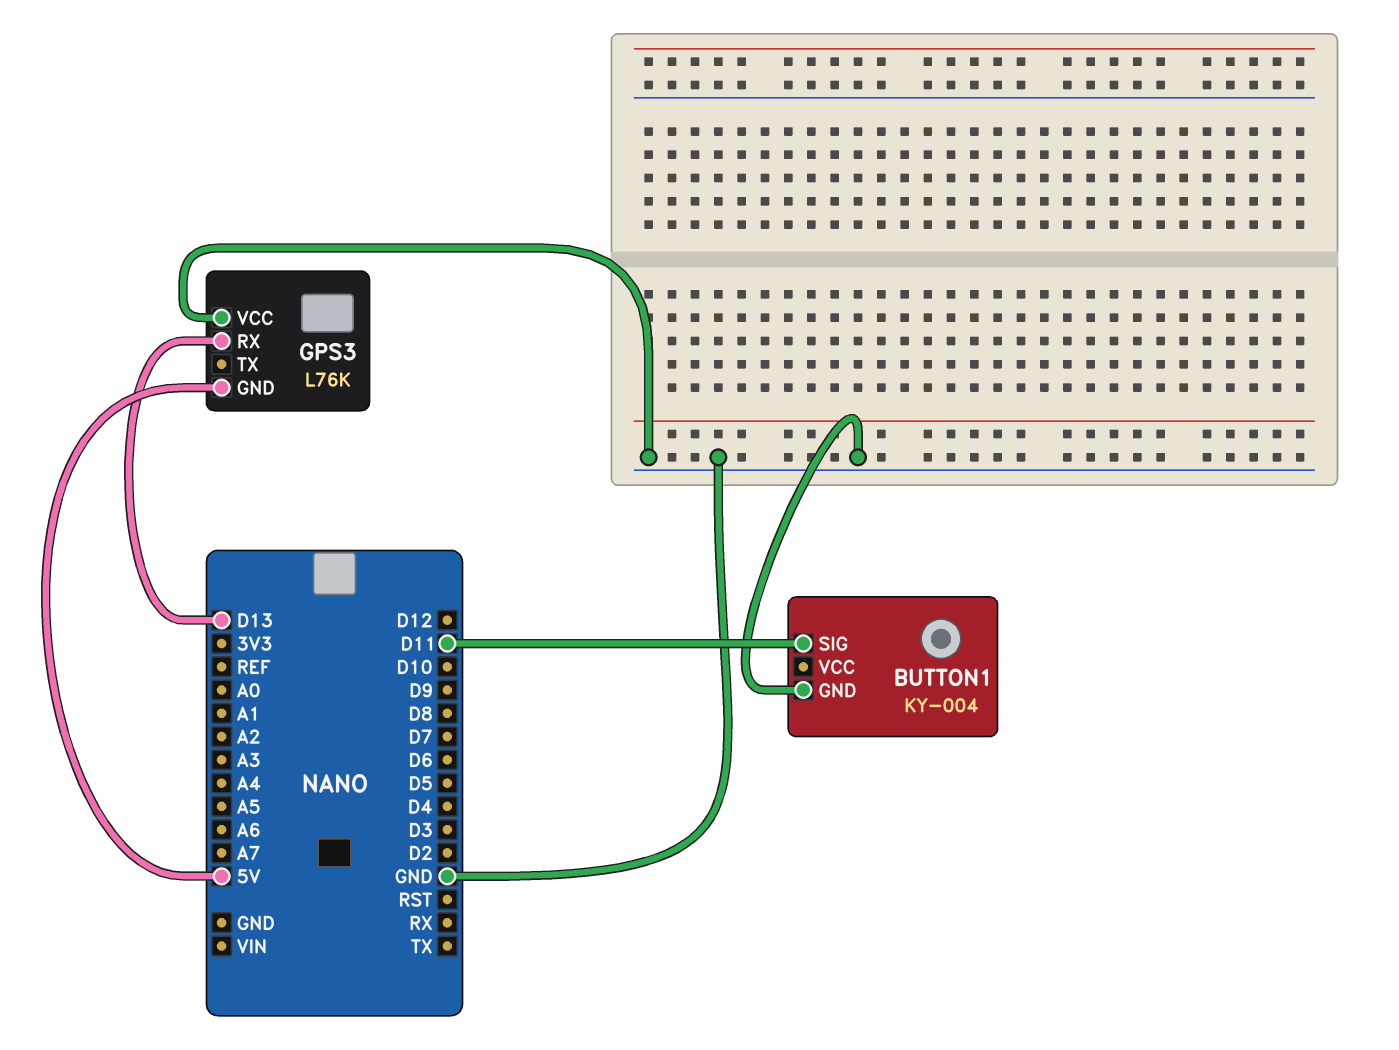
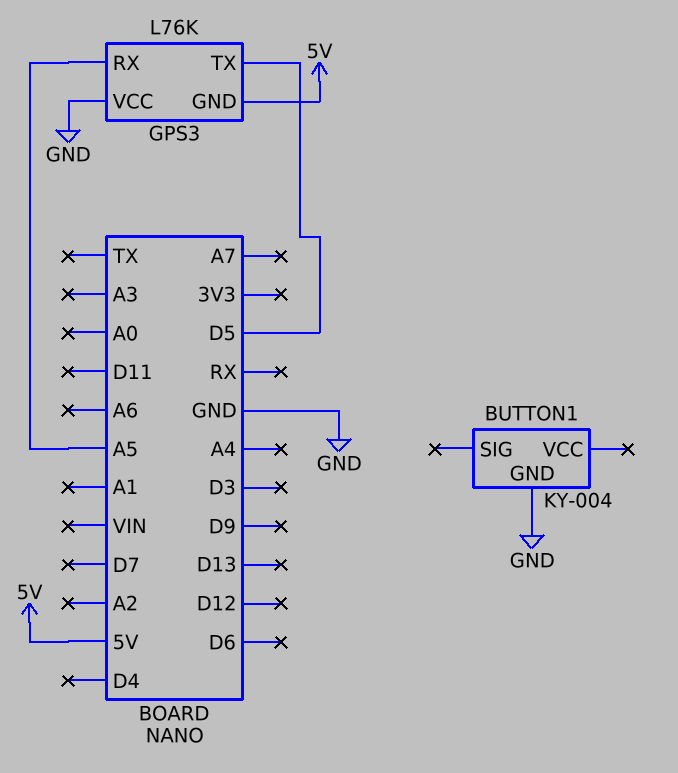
BUTTON1 pin SIG: D11 -> none
GPS3 pin RX: D13 -> A5
GPS3 pin TX: none -> D5

